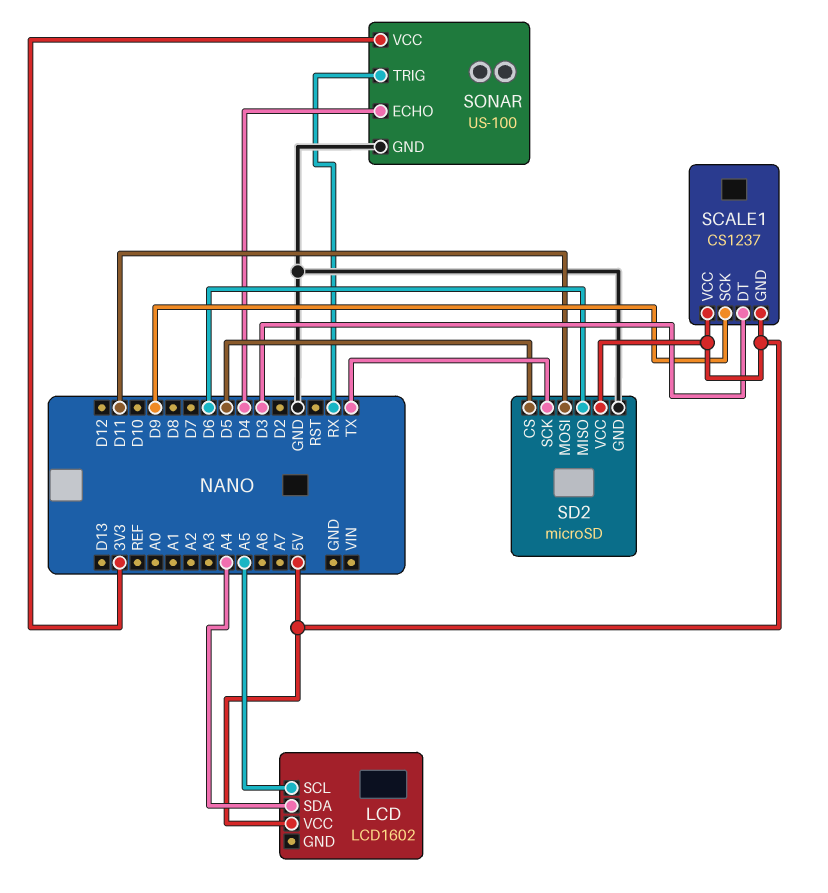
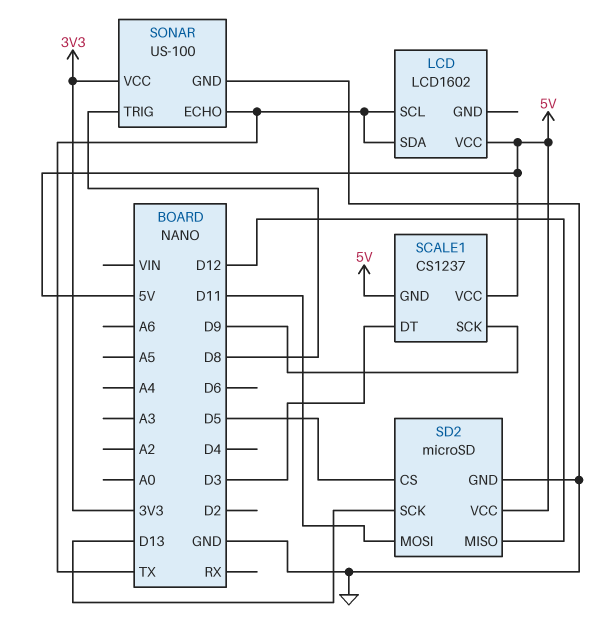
LCD pin SCL: A5 -> TX
LCD pin SDA: A4 -> TX
SD2 pin MISO: D6 -> D12
SD2 pin SCK: TX -> D13
SONAR pin ECHO: D4 -> TX
SONAR pin TRIG: RX -> D8

